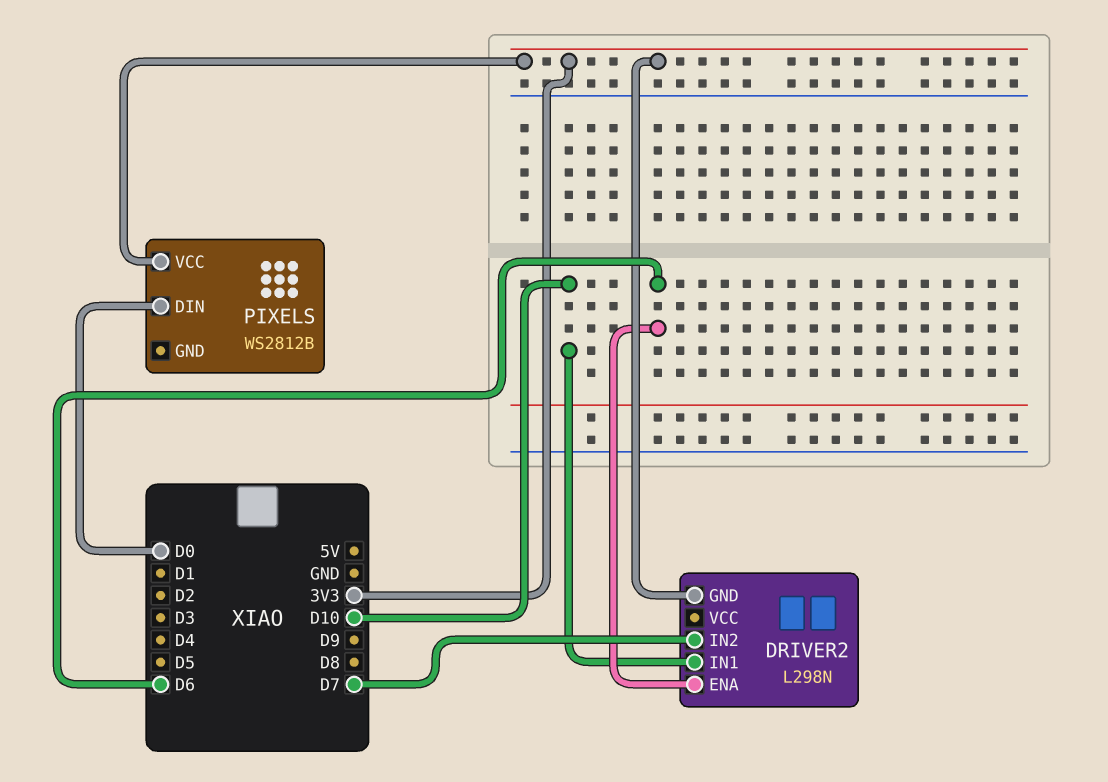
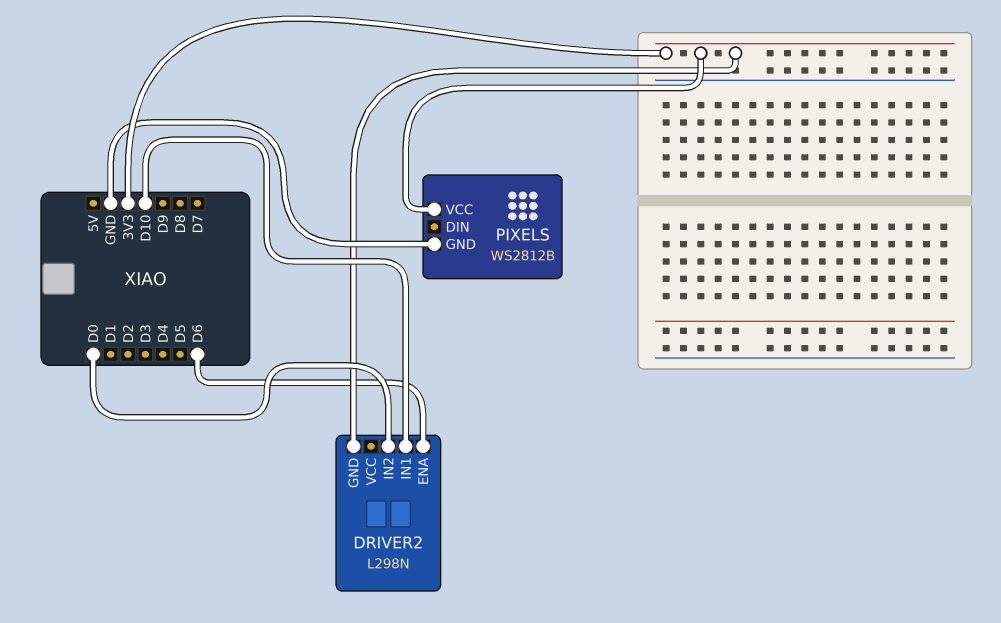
DRIVER2 pin IN2: D7 -> D0
PIXELS pin DIN: D0 -> none
PIXELS pin GND: none -> GND

